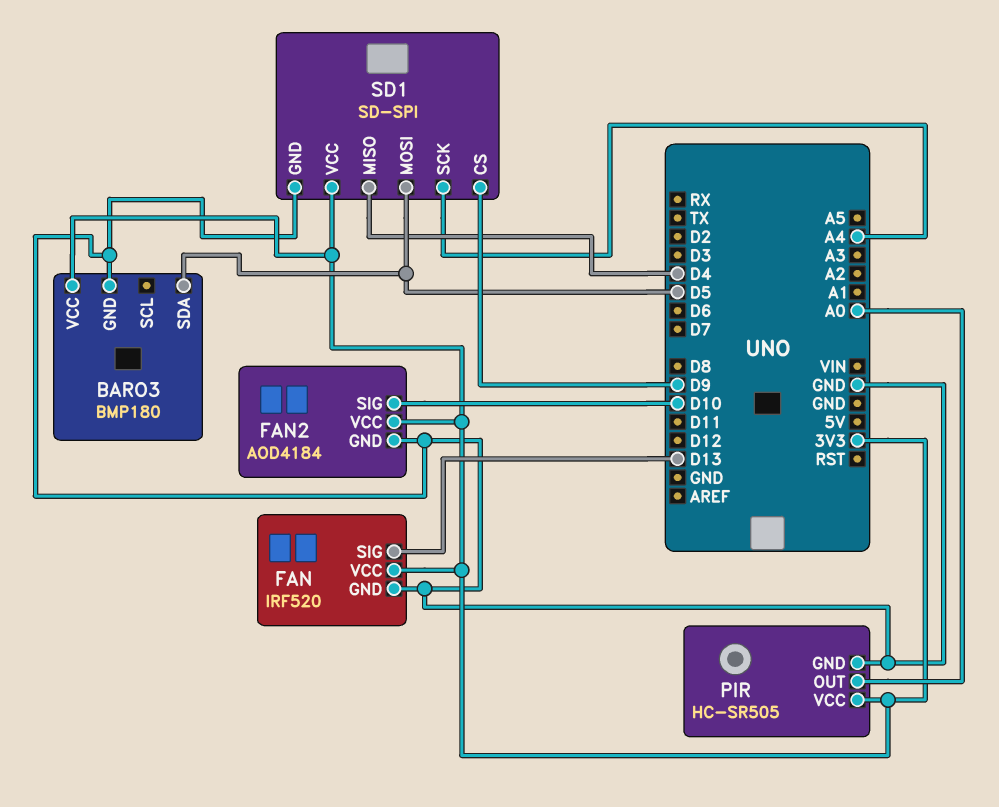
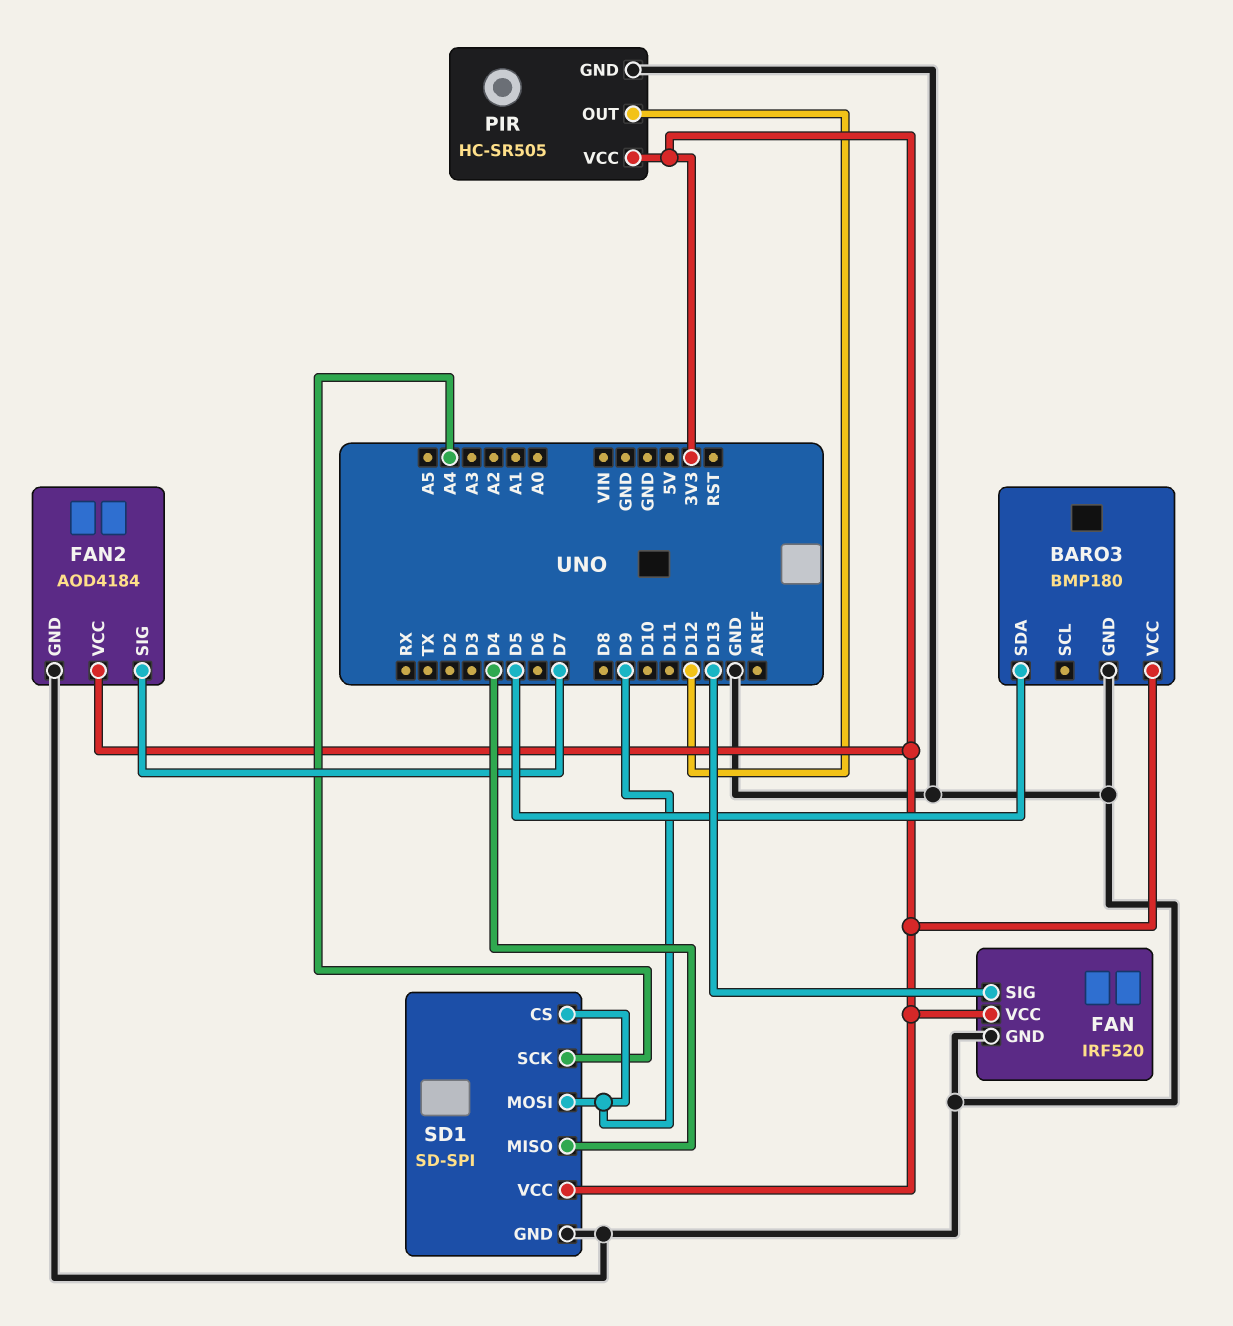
FAN2 pin SIG: D10 -> D7
PIR pin OUT: A0 -> D12
SD1 pin MOSI: D5 -> D9

